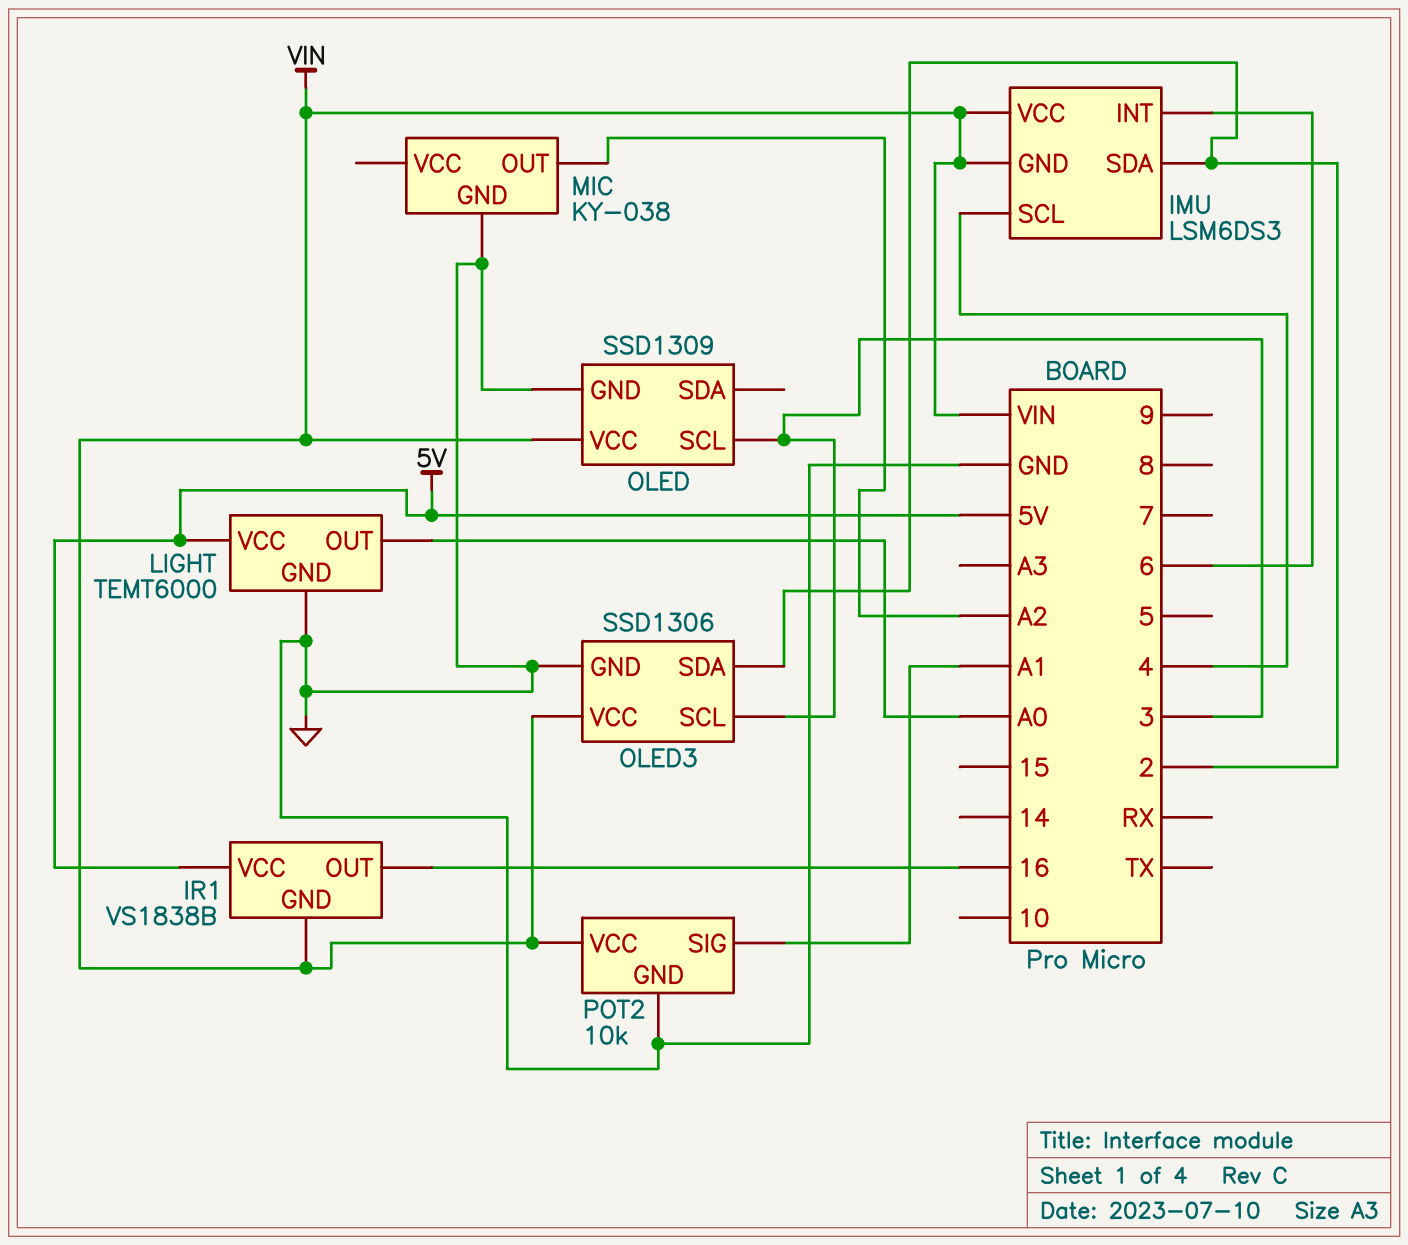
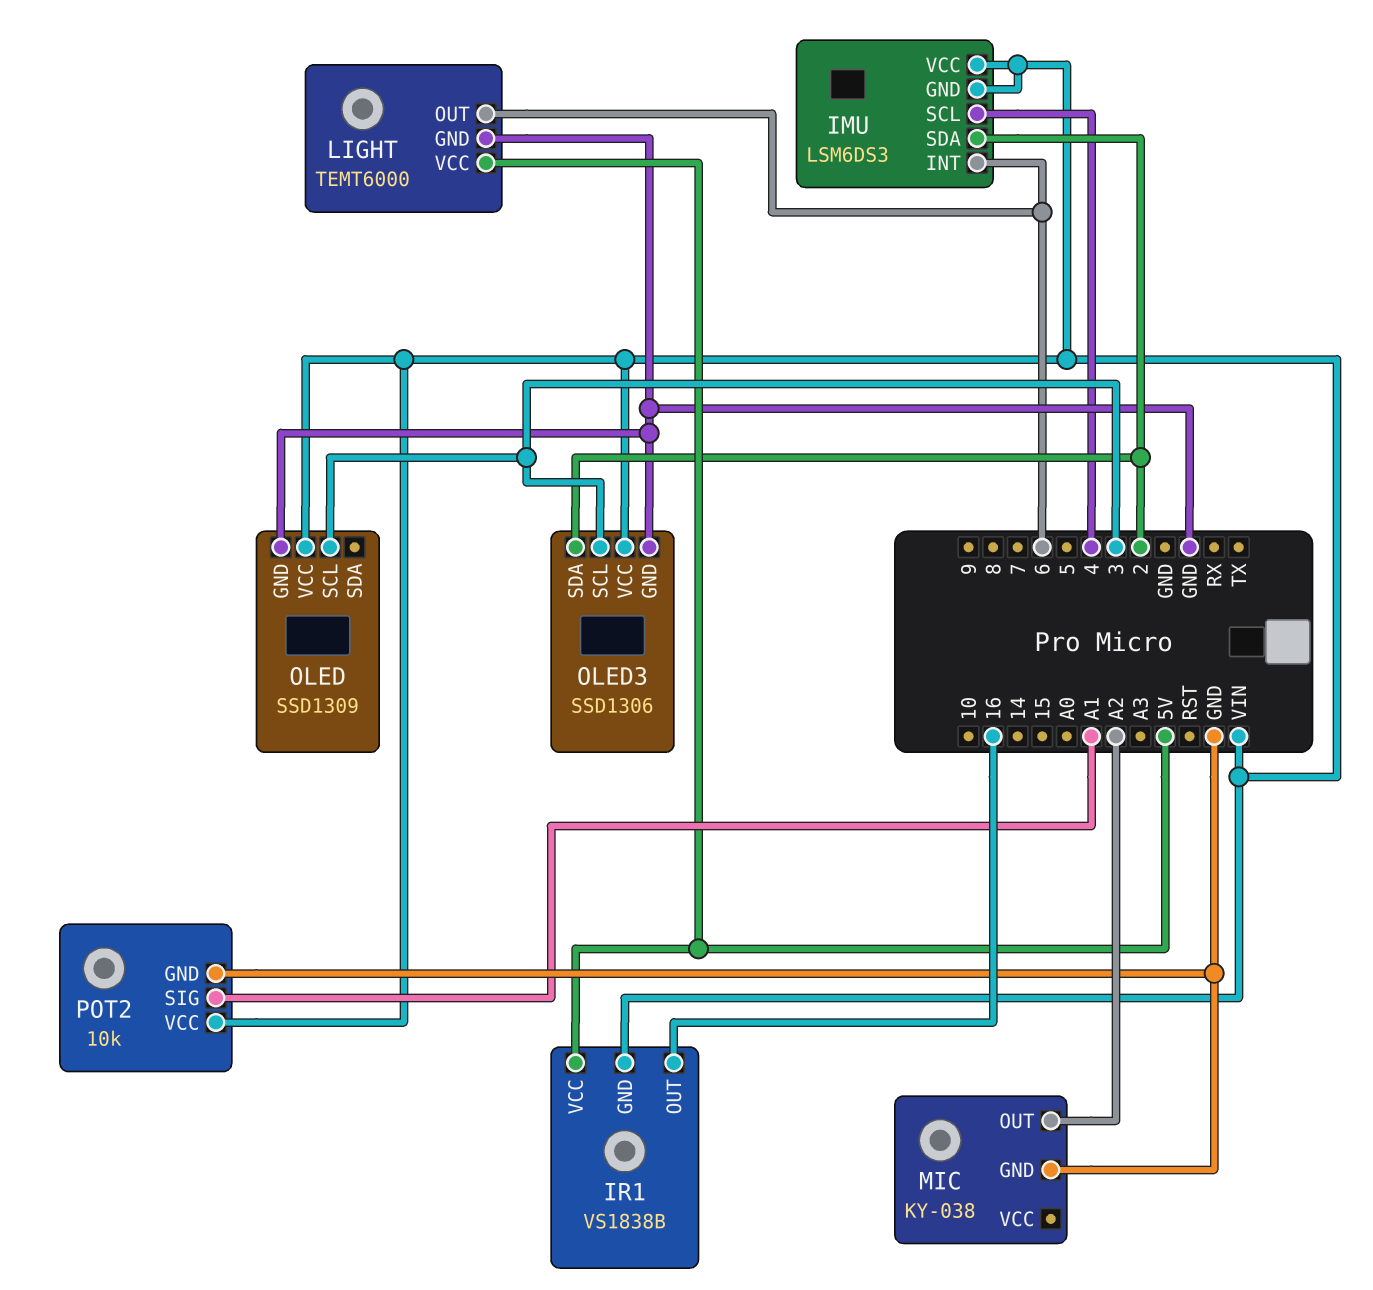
LIGHT pin OUT: A0 -> 6

